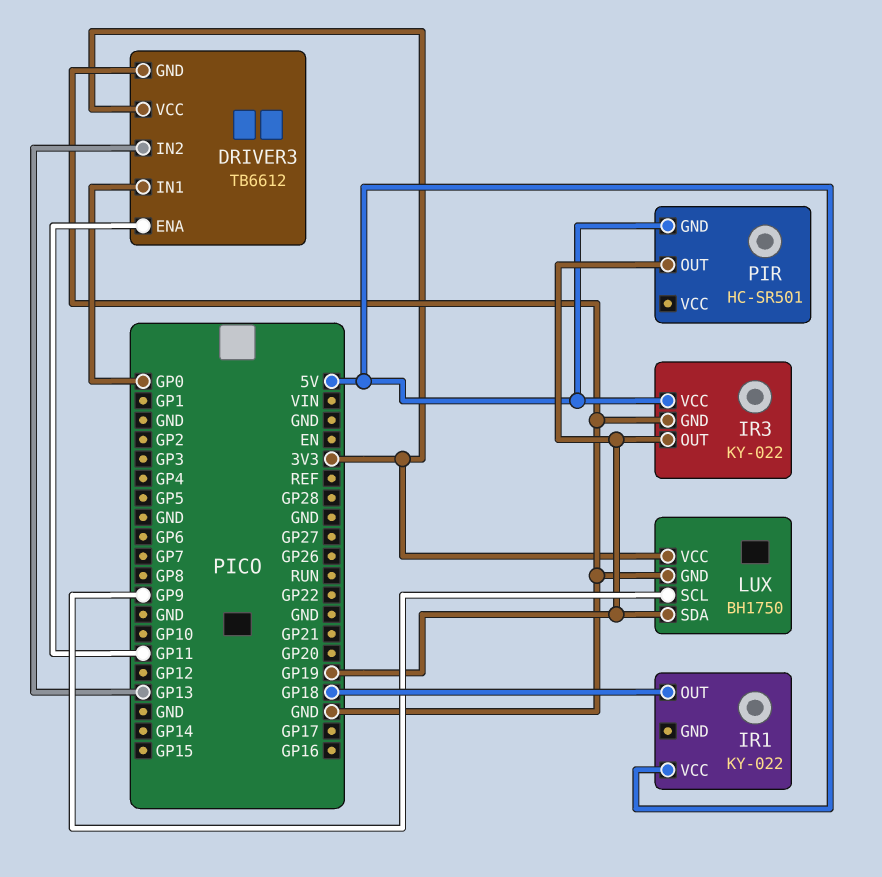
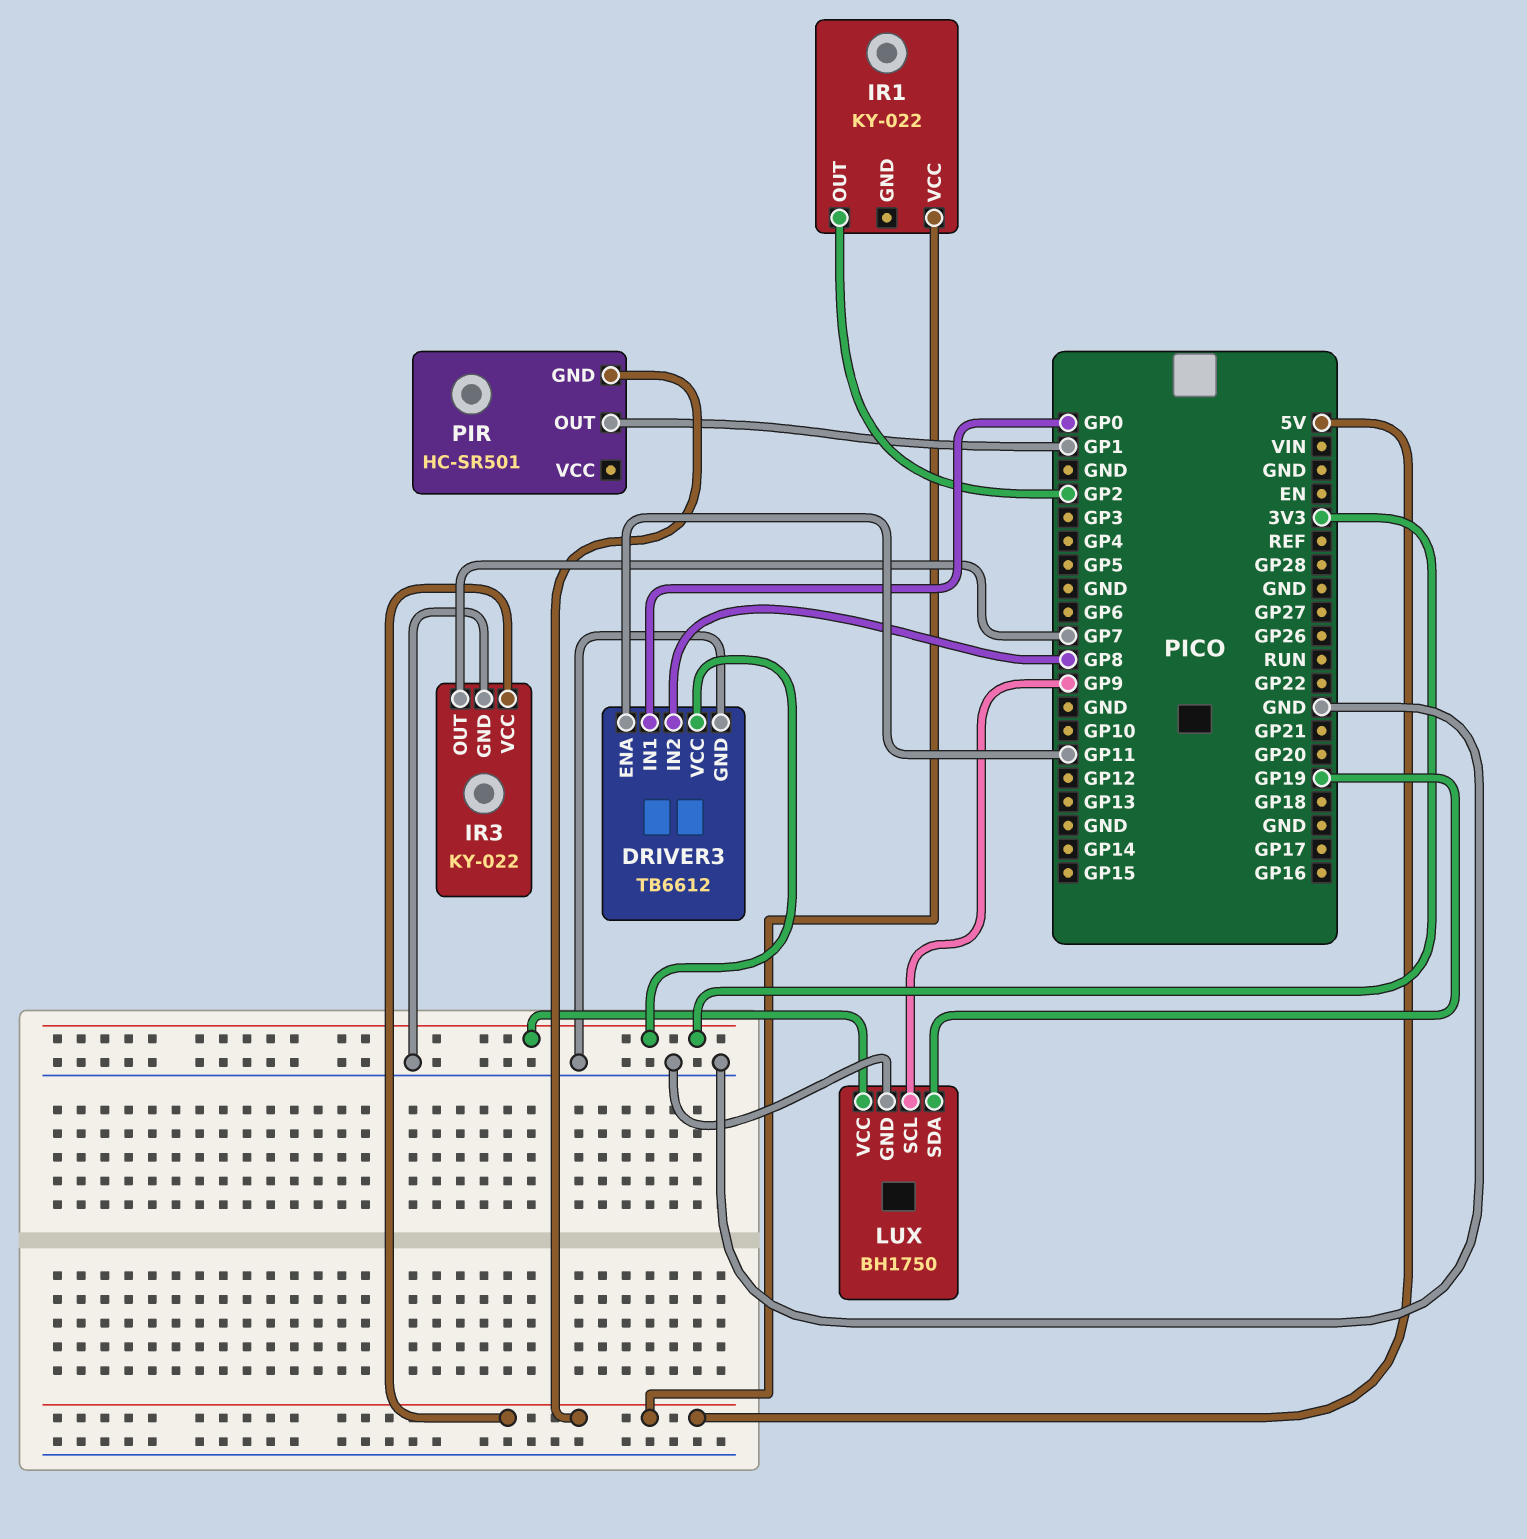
DRIVER3 pin IN2: GP13 -> GP8
IR1 pin OUT: GP18 -> GP2
IR3 pin OUT: GP19 -> GP7
PIR pin OUT: GP19 -> GP1

